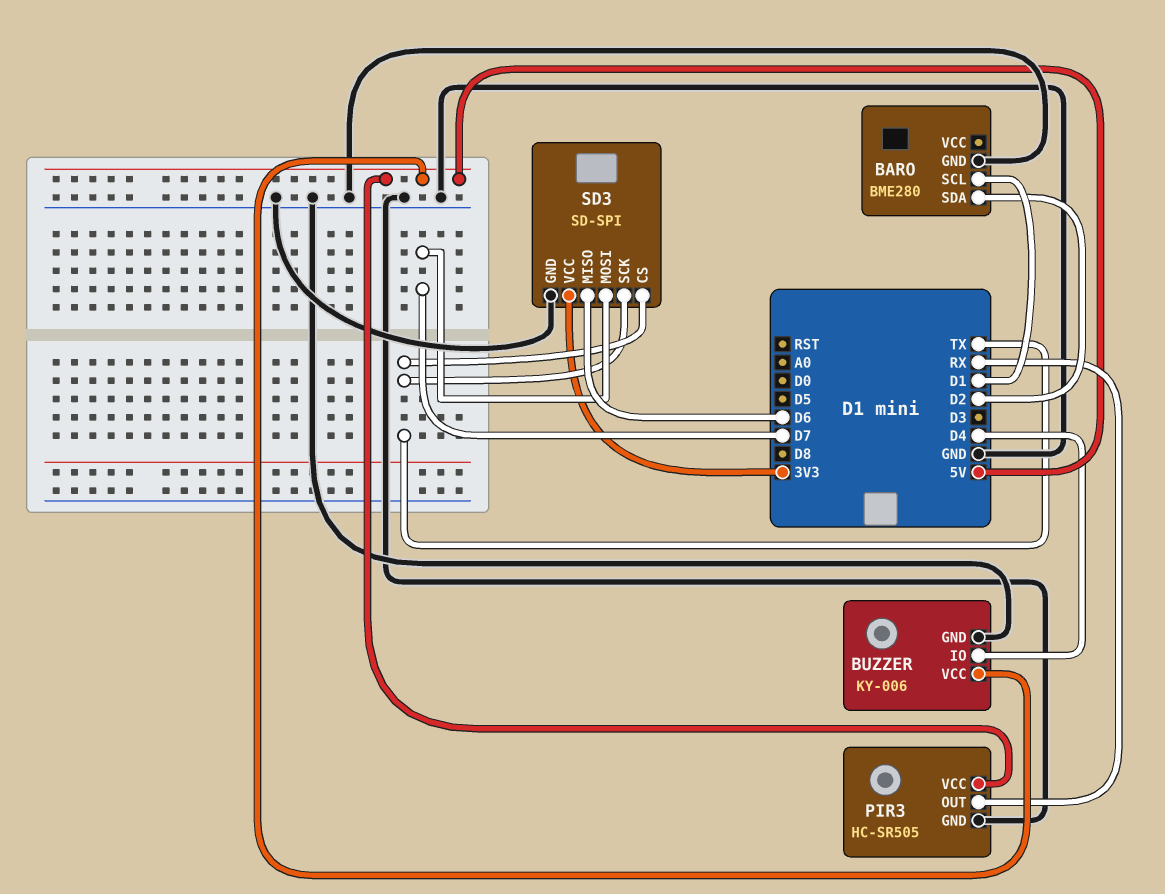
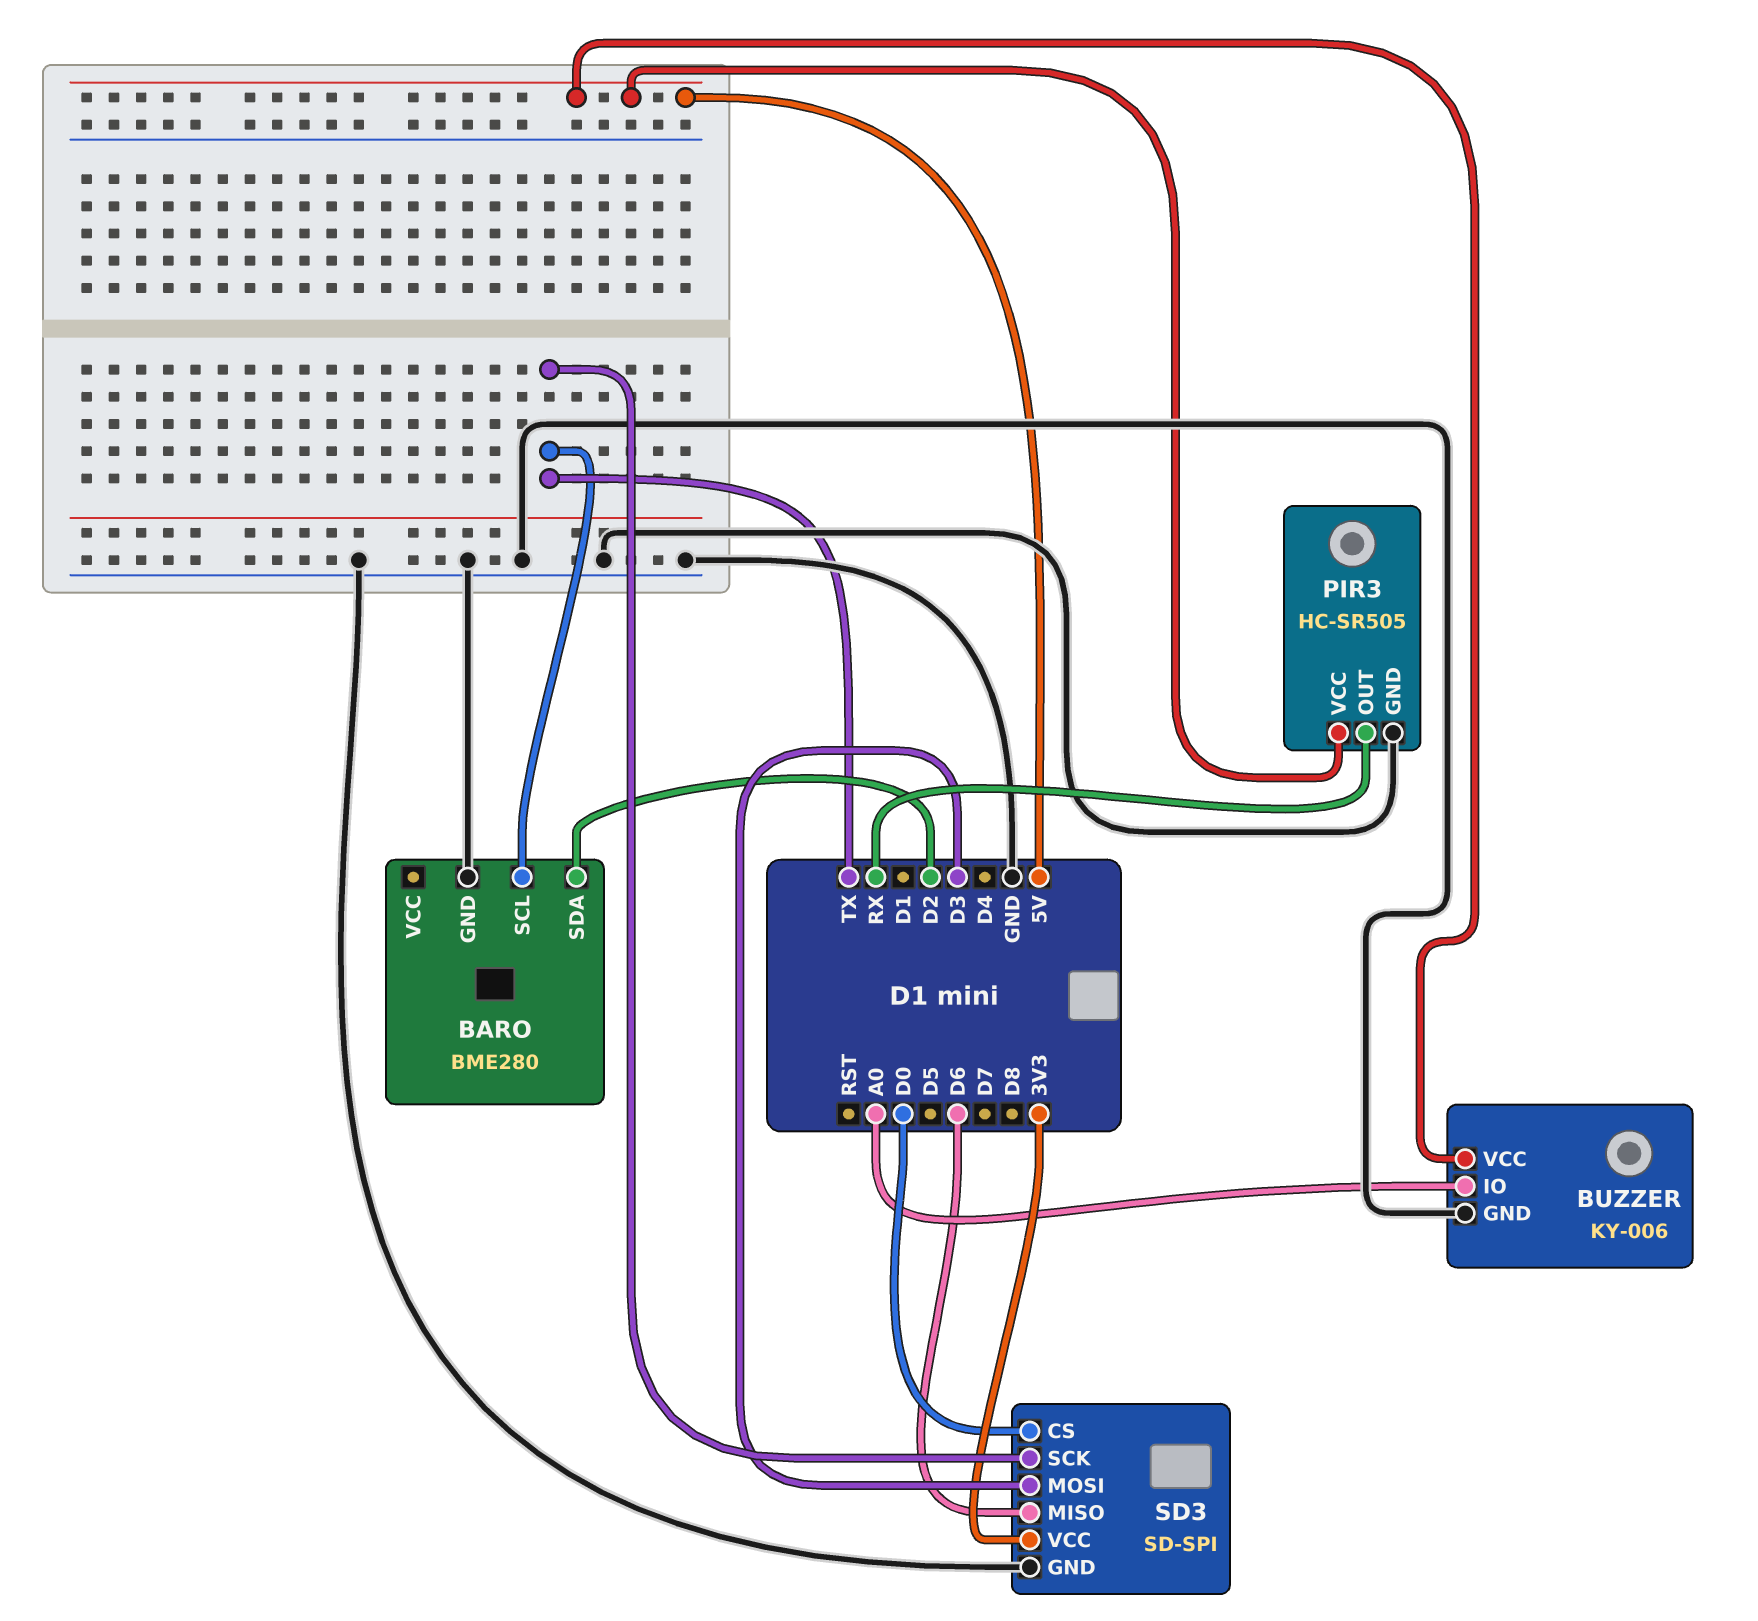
BARO pin SCL: D1 -> TX
BUZZER pin IO: D4 -> A0
SD3 pin CS: TX -> D0
SD3 pin MOSI: D7 -> D3

